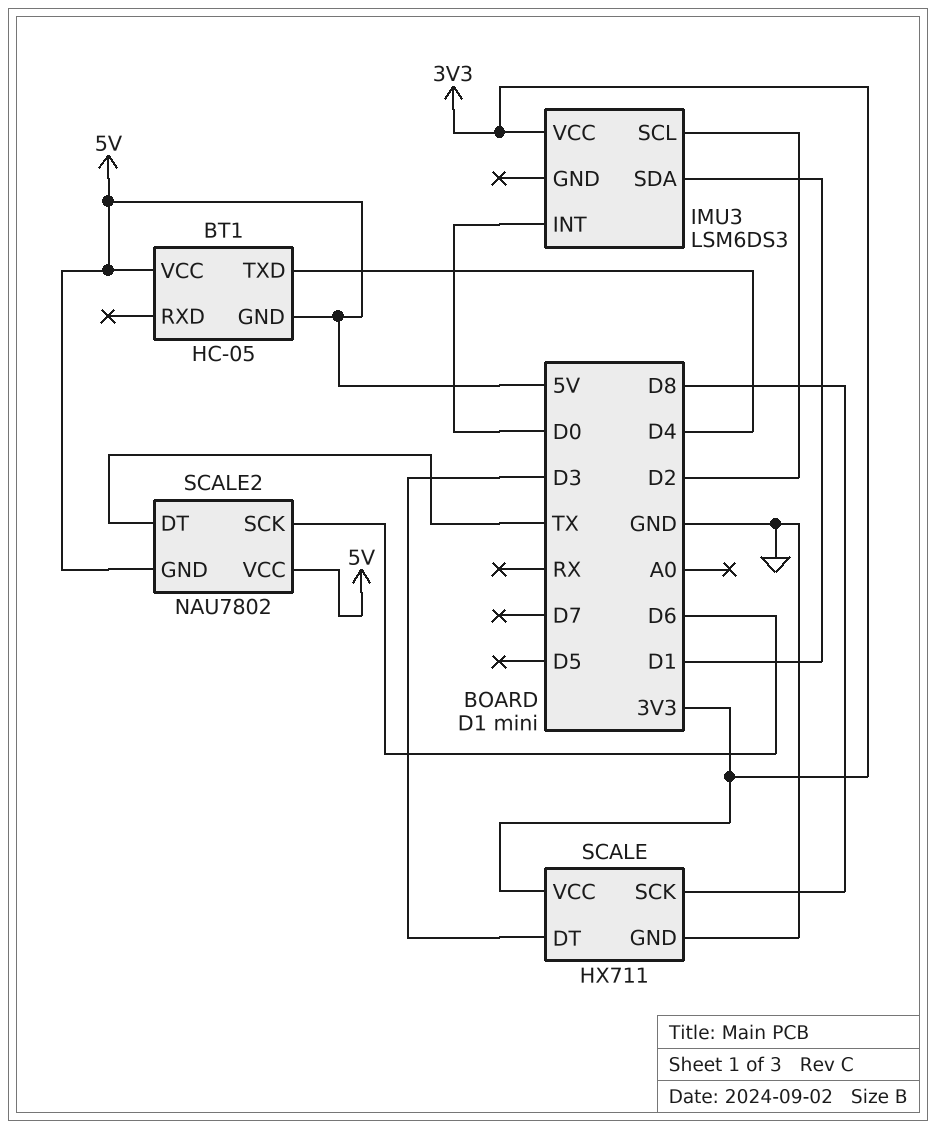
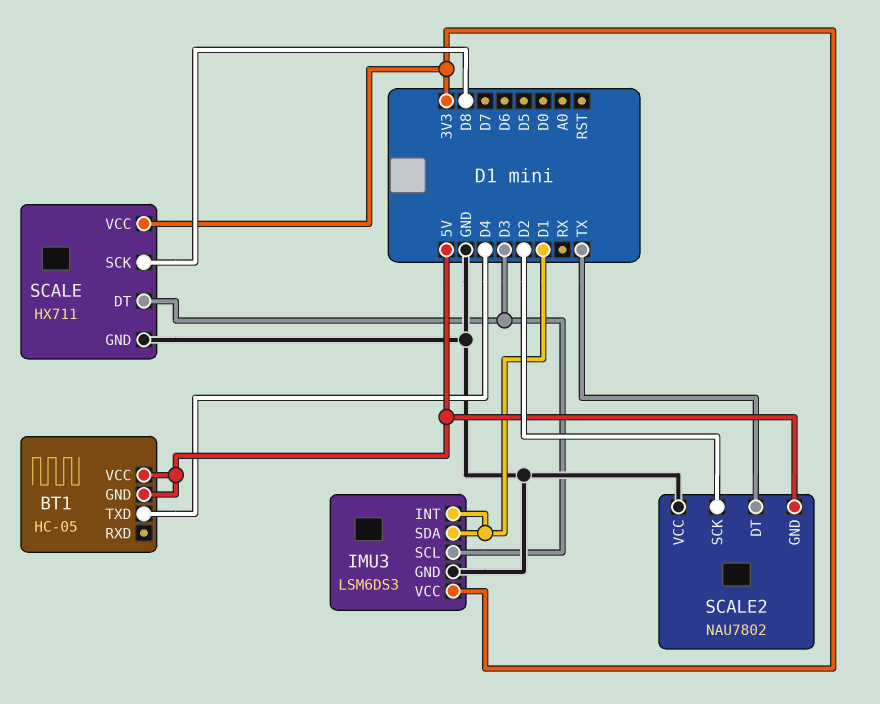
IMU3 pin GND: none -> GND
IMU3 pin INT: D0 -> D1
IMU3 pin SCL: D2 -> D3
SCALE2 pin SCK: D6 -> D2
SCALE2 pin VCC: 5V -> GND

